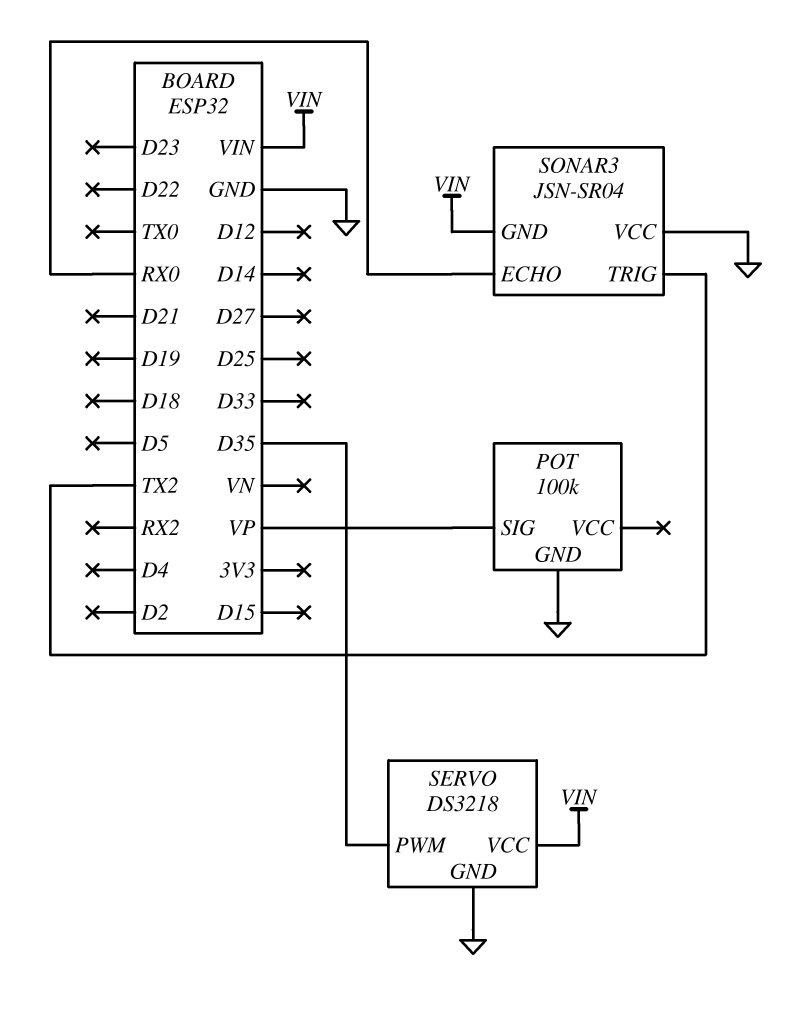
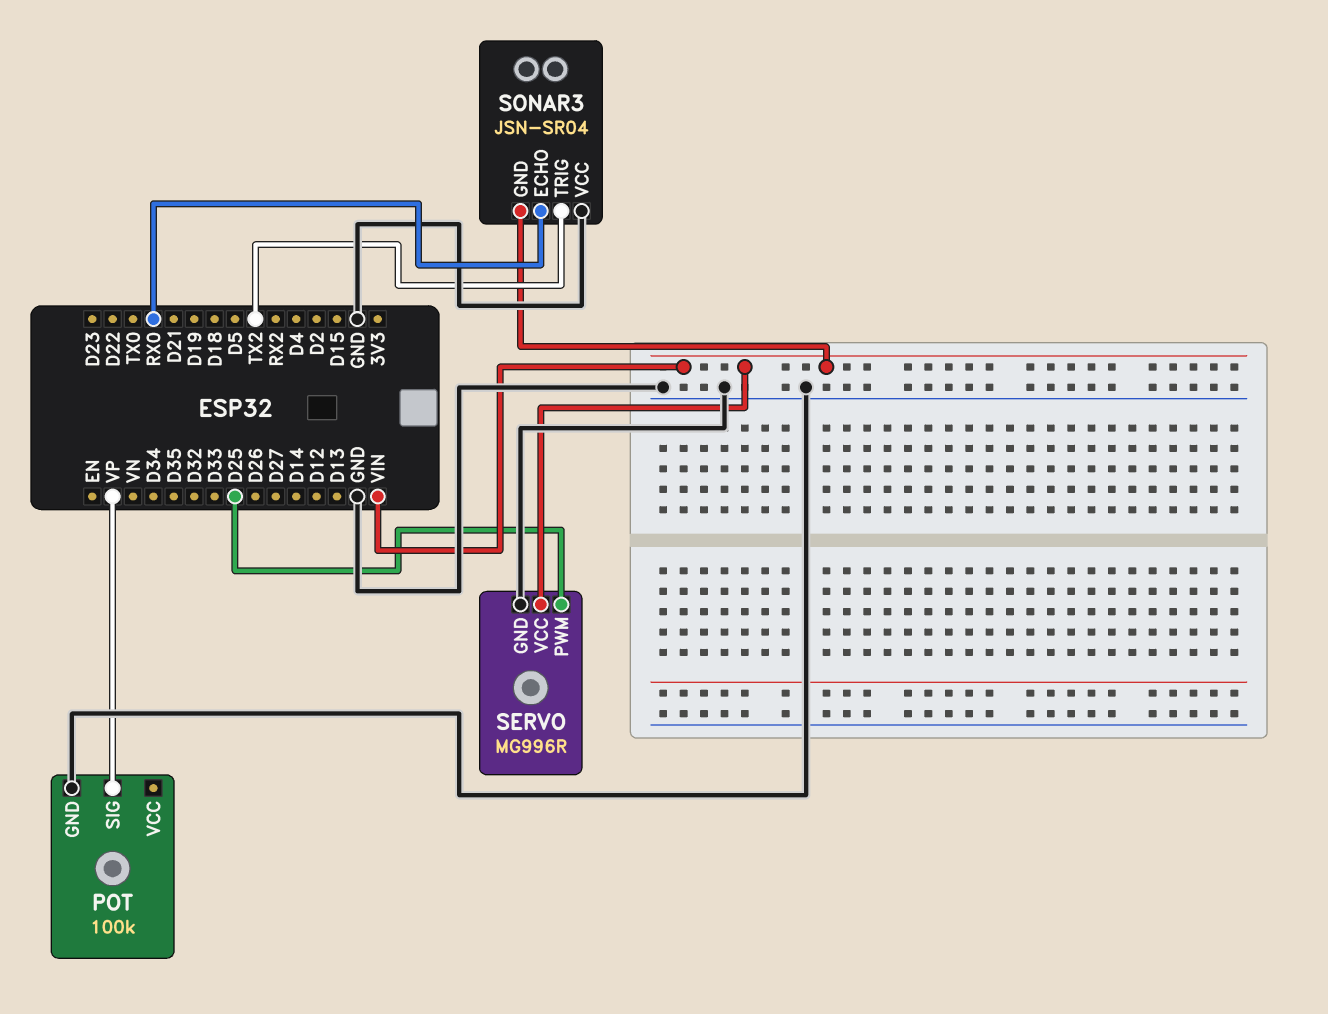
SERVO: DS3218 -> MG996R
SERVO pin PWM: D35 -> D25

